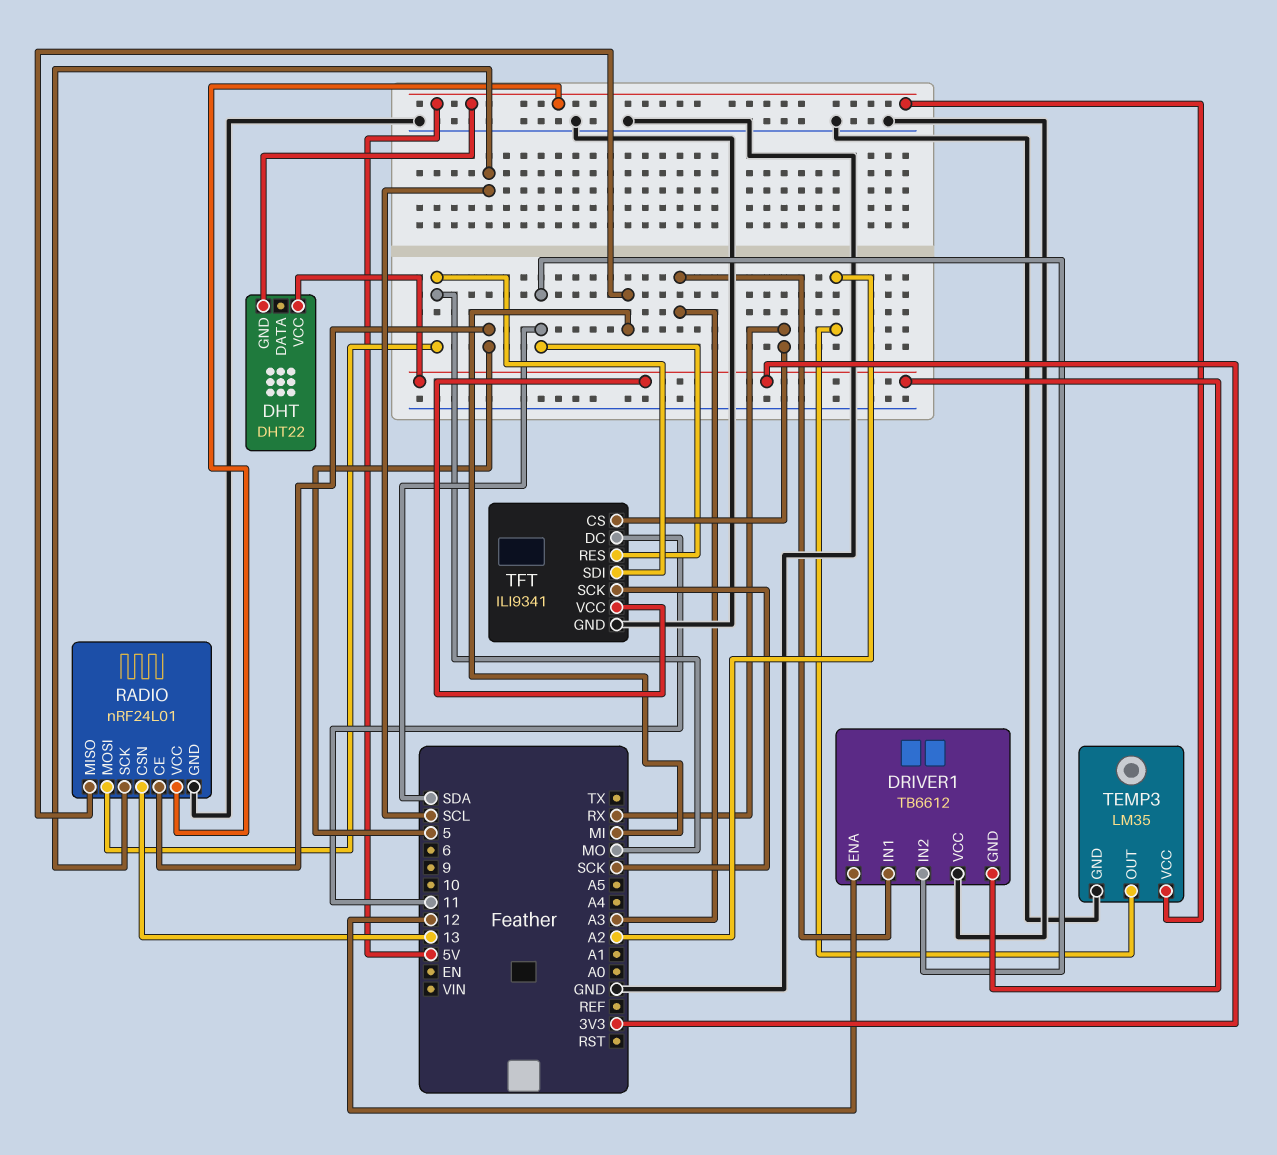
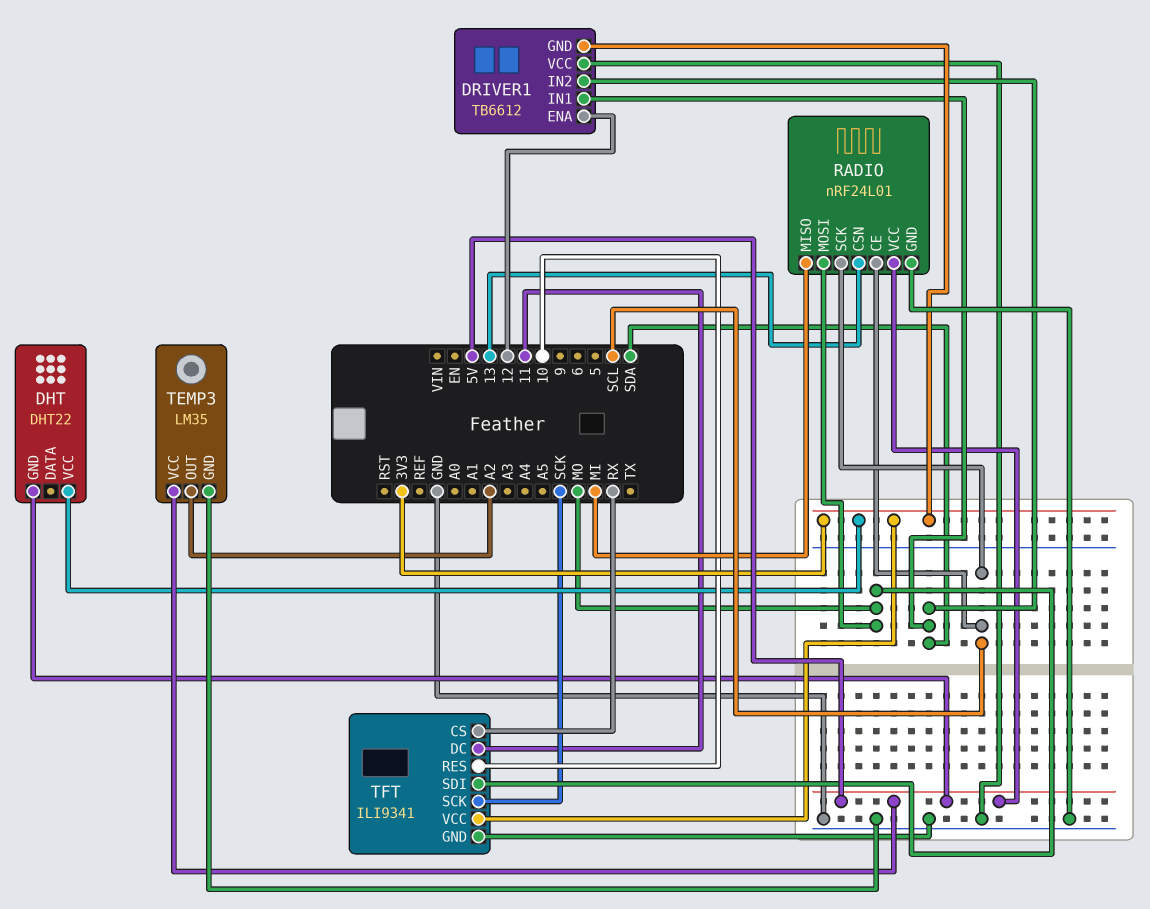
DRIVER1 pin IN1: A3 -> SDA
RADIO pin CE: 5 -> SCL
TFT pin RES: SDA -> 10

